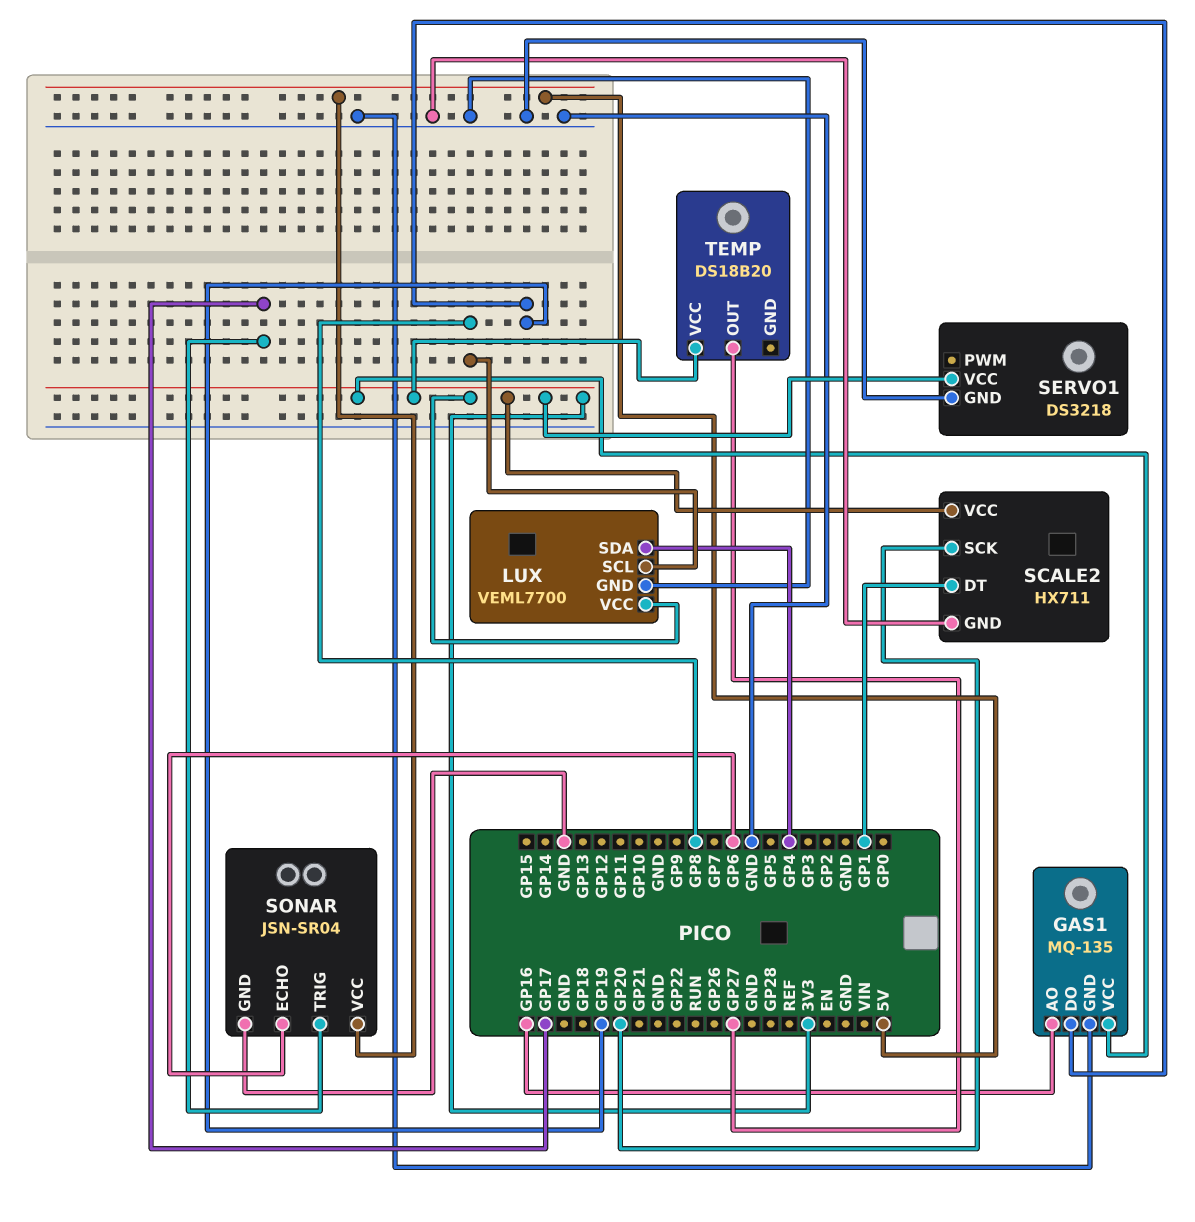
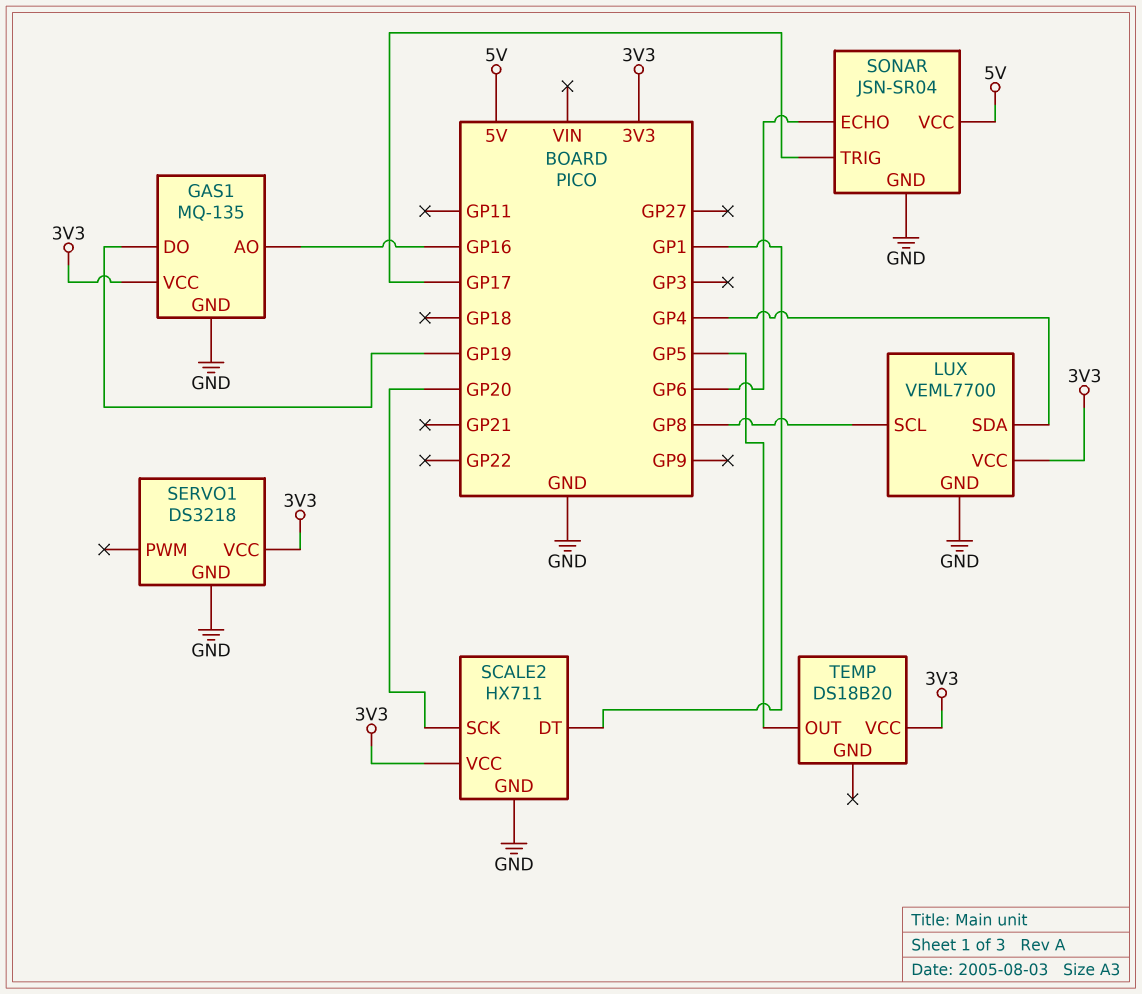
TEMP pin OUT: GP27 -> GP5

